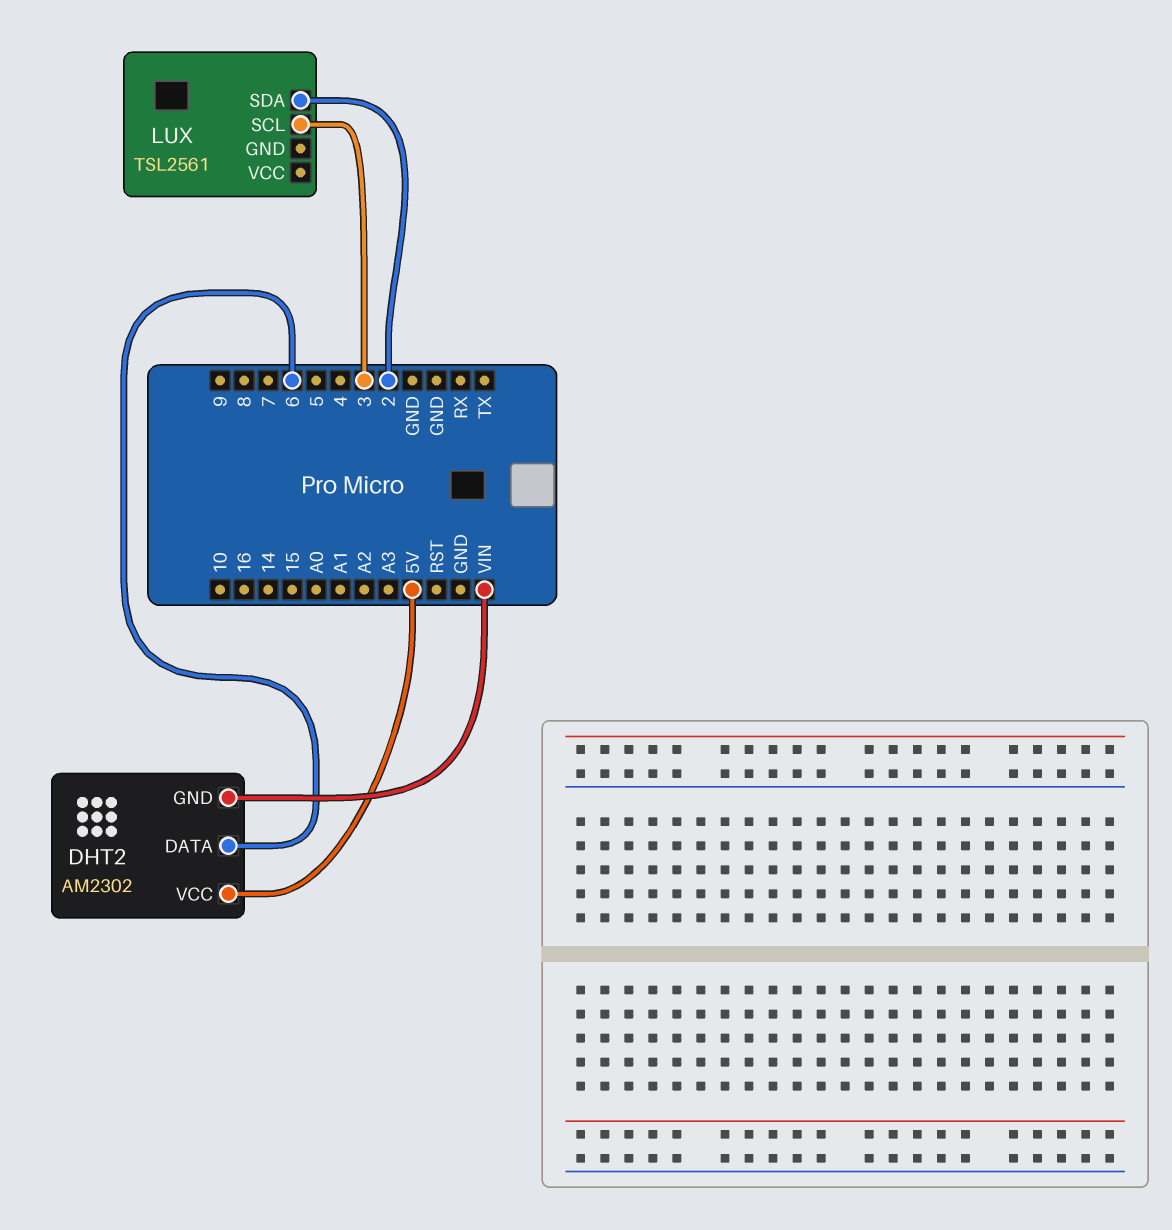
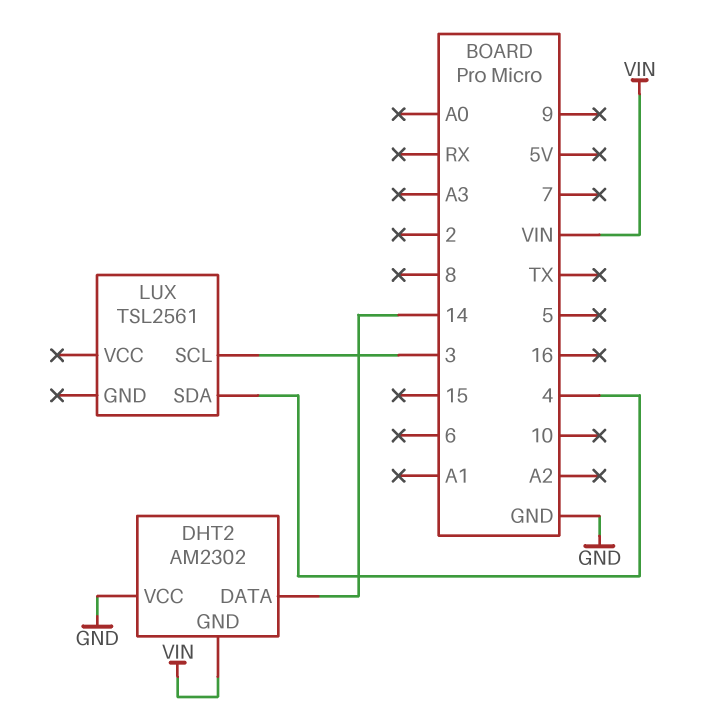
DHT2 pin DATA: 6 -> 14
DHT2 pin VCC: 5V -> GND
LUX pin SDA: 2 -> 4

